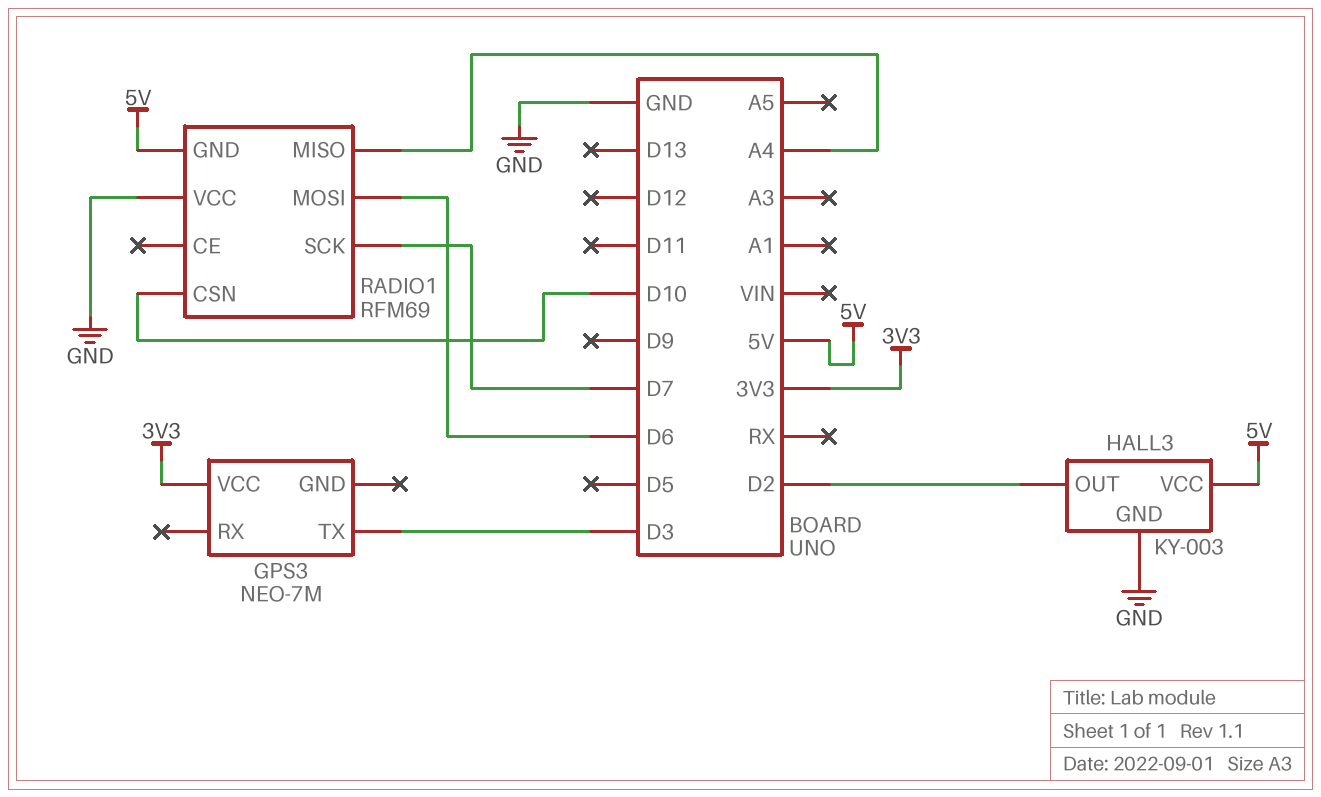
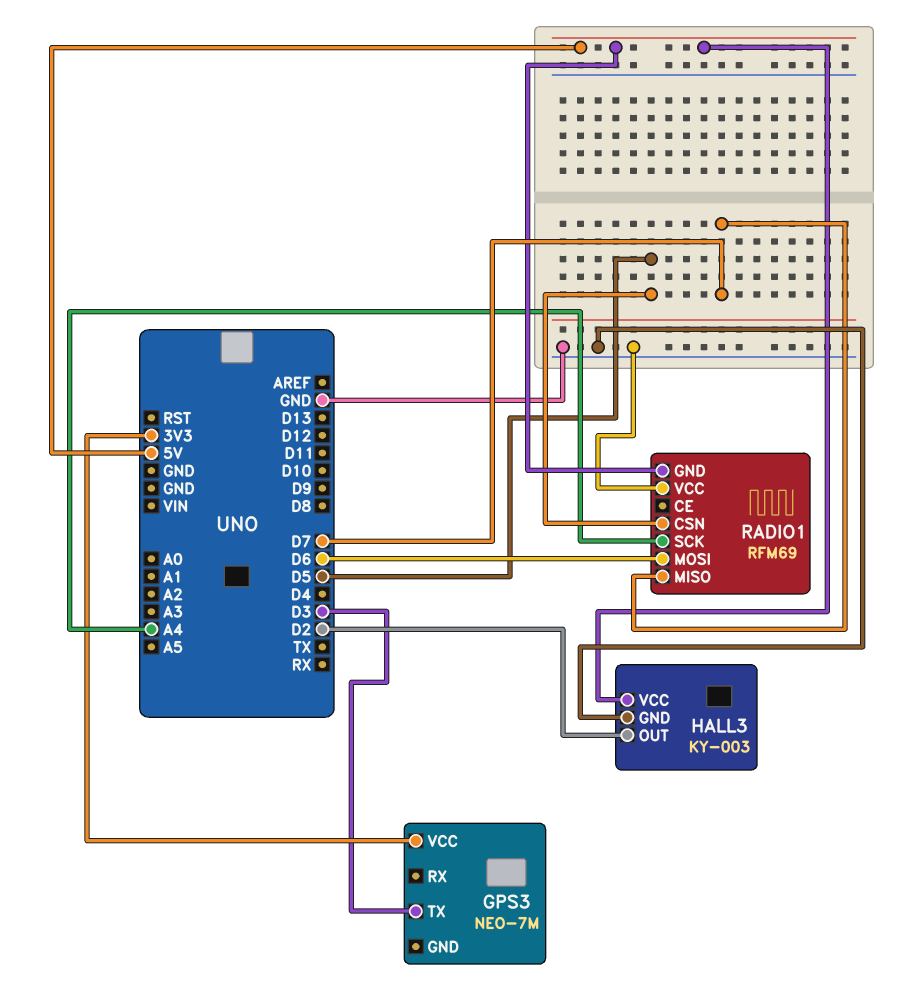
RADIO1 pin CSN: D10 -> D5
RADIO1 pin MISO: A4 -> D7
RADIO1 pin SCK: D7 -> A4

